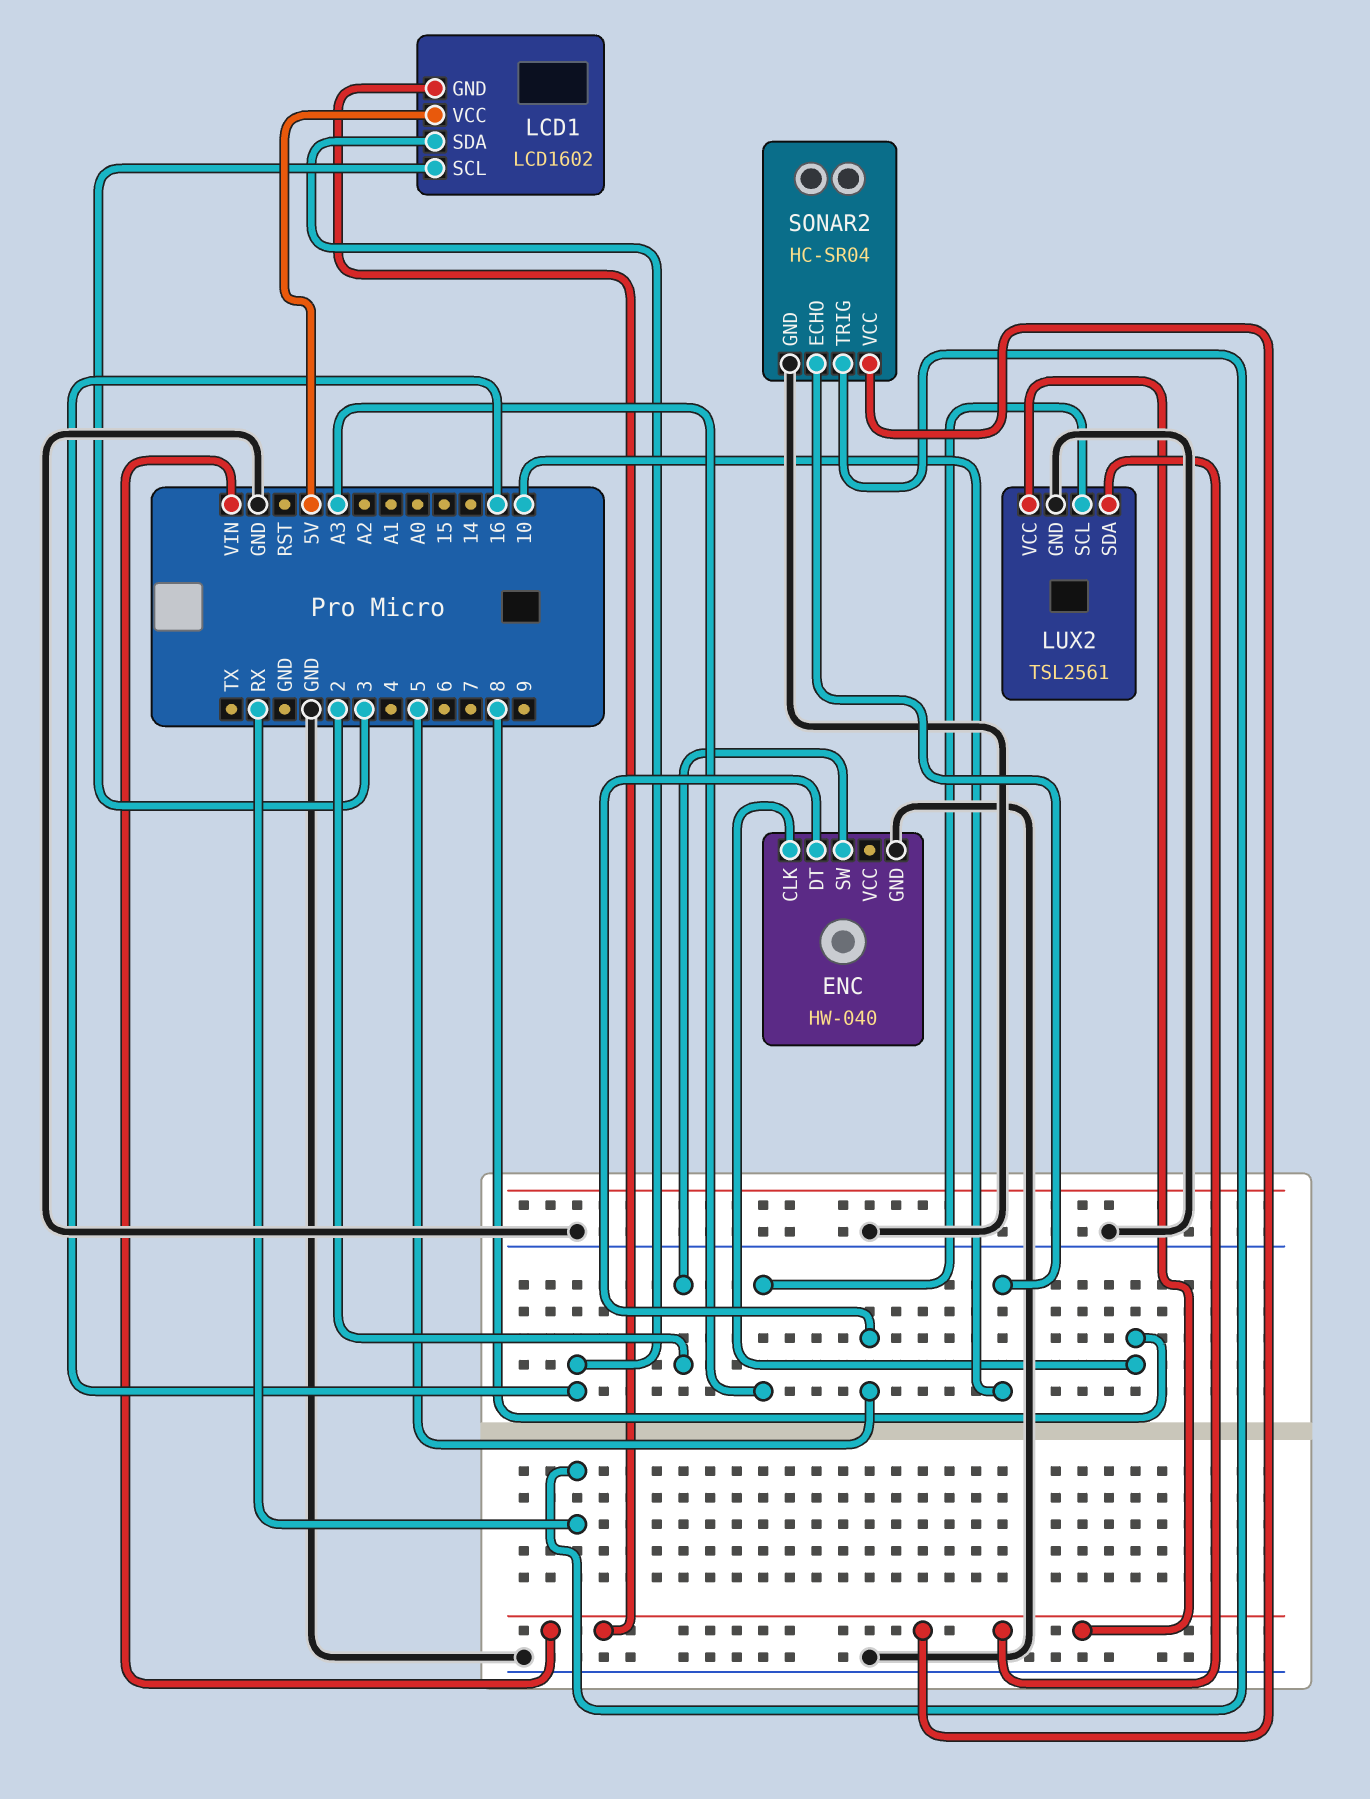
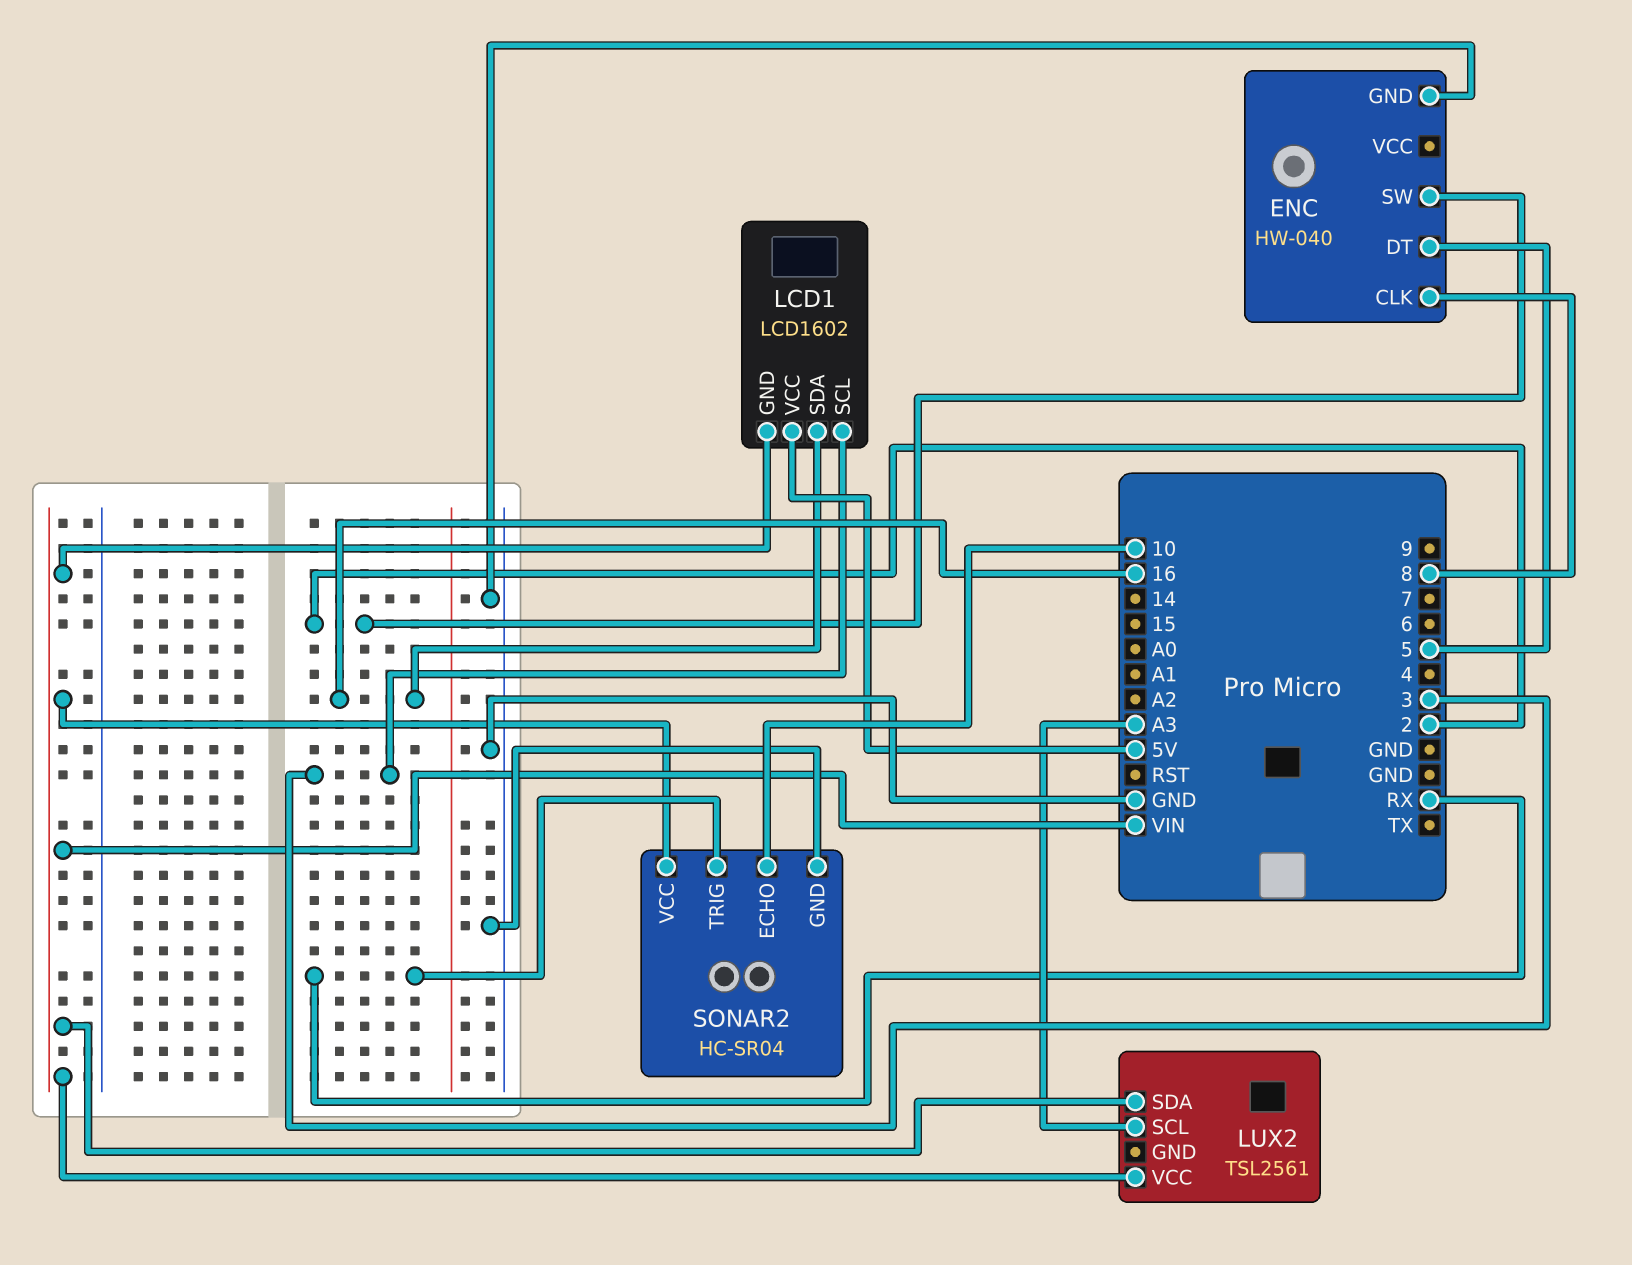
LUX2 pin GND: GND -> none

